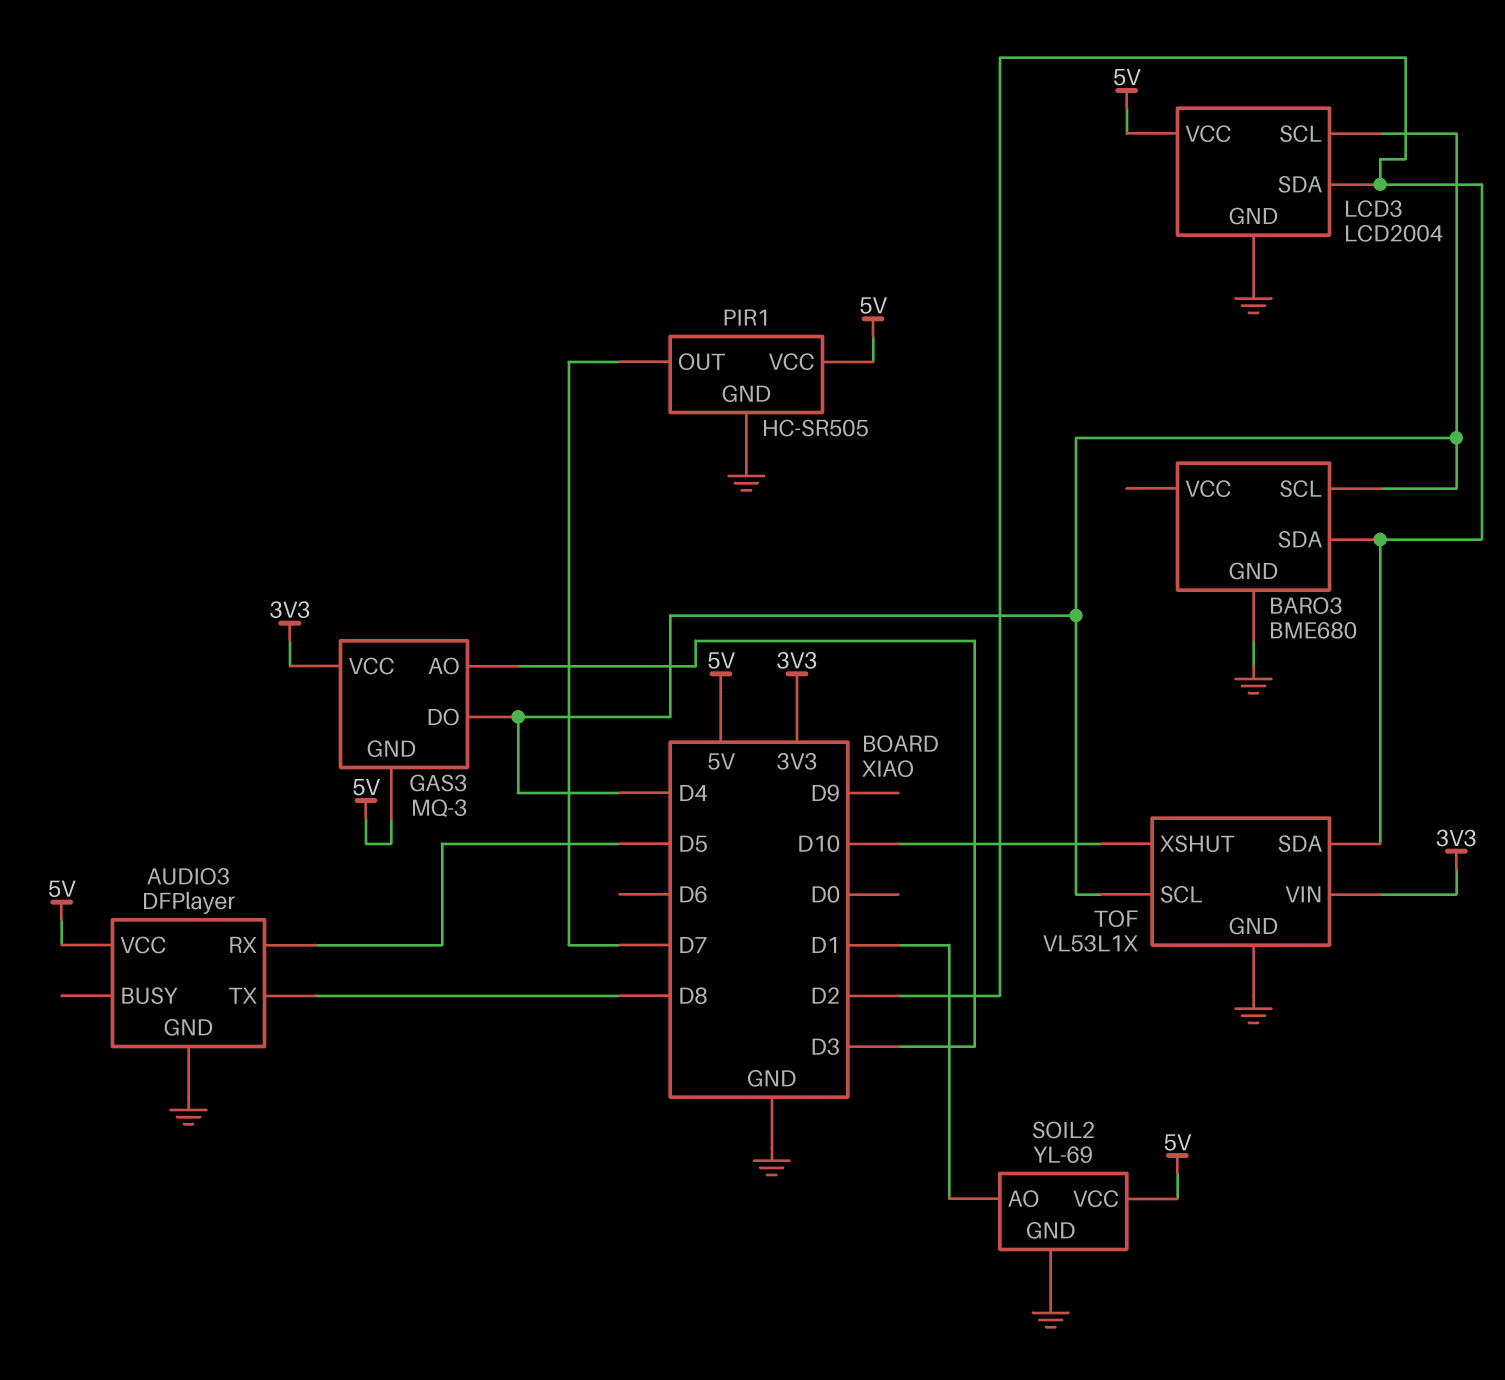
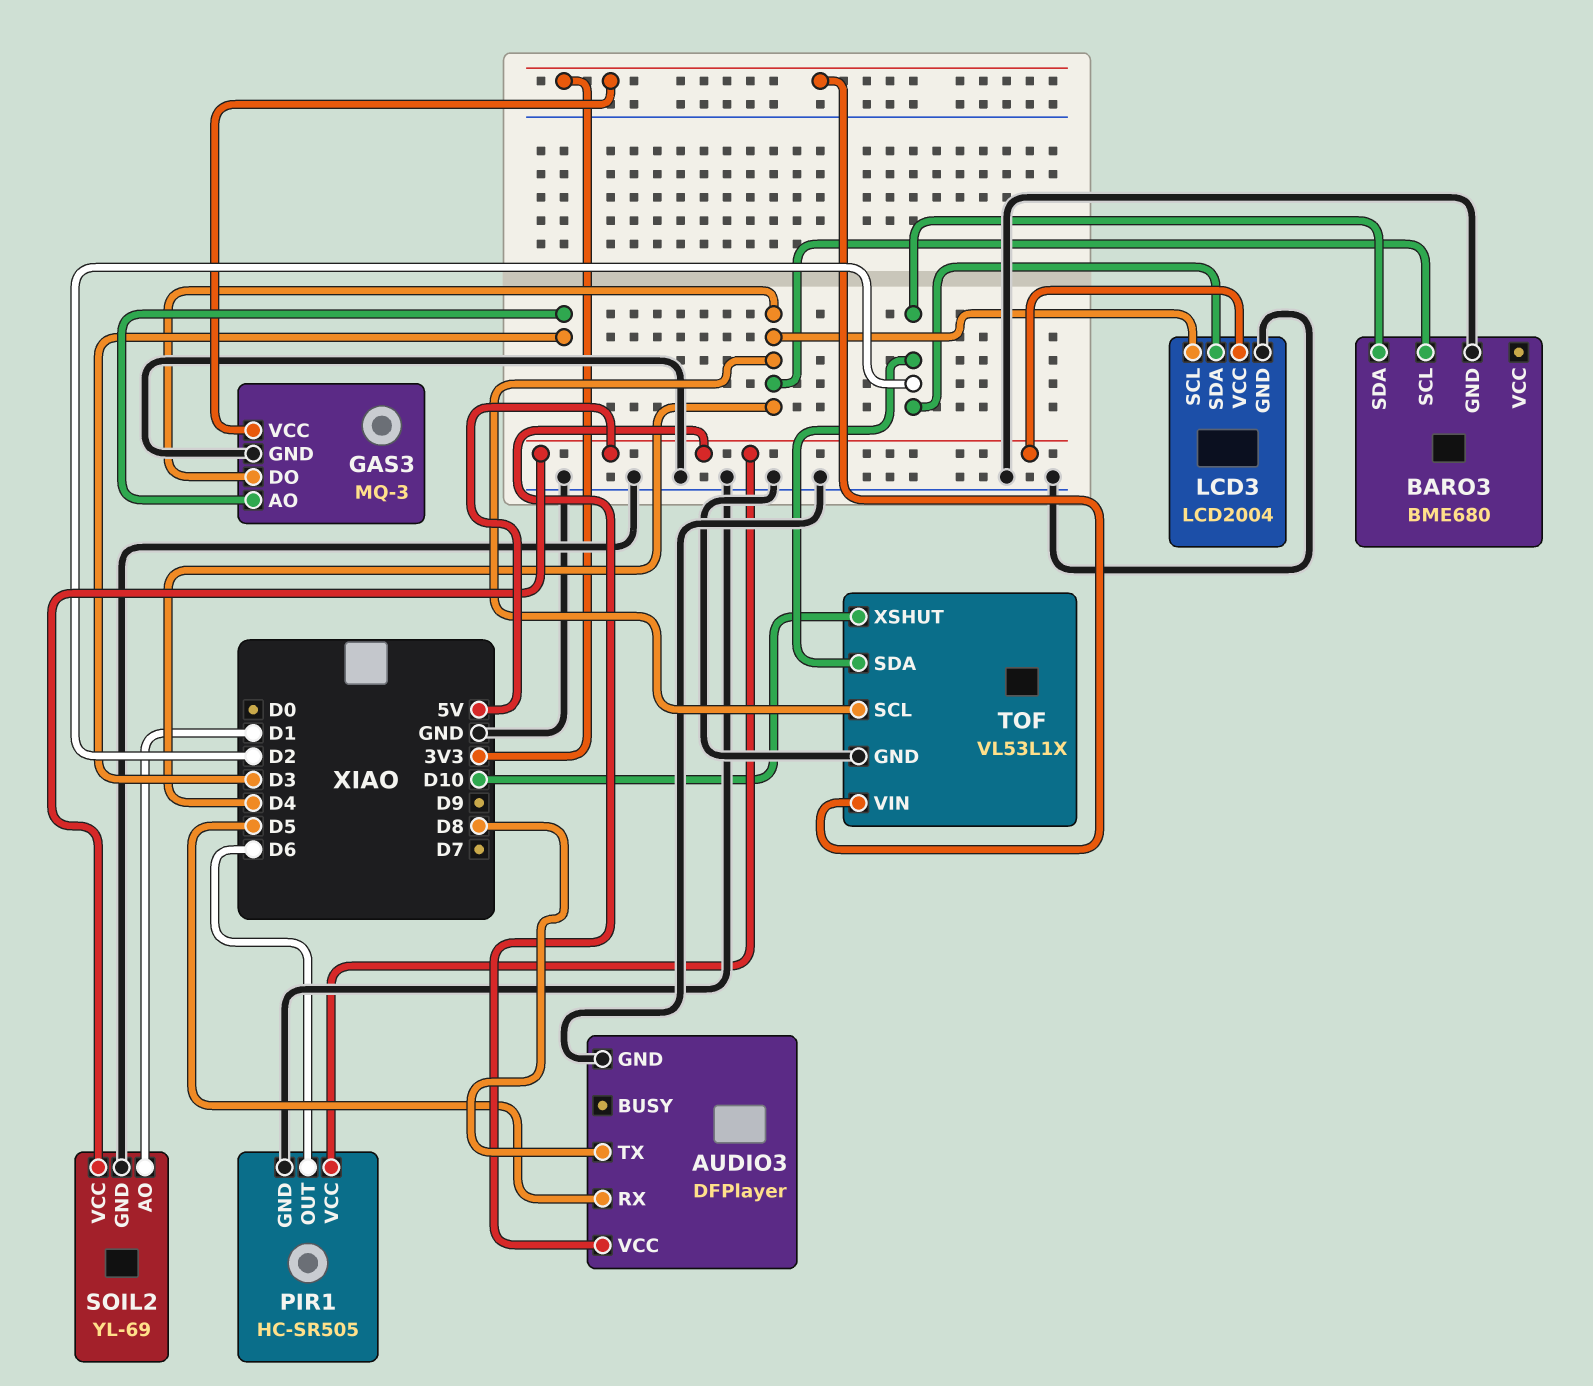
GAS3 pin GND: 5V -> GND
PIR1 pin OUT: D7 -> D6

